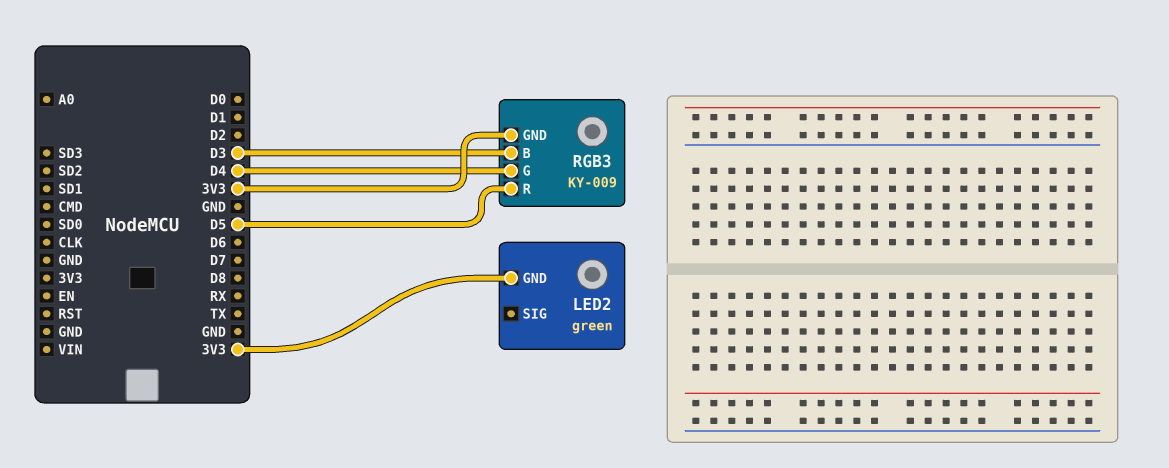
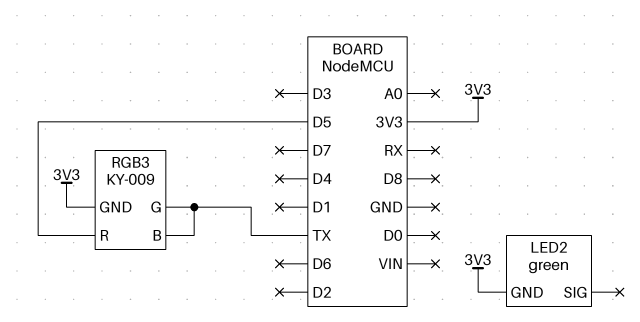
RGB3 pin B: D3 -> TX
RGB3 pin G: D4 -> TX

